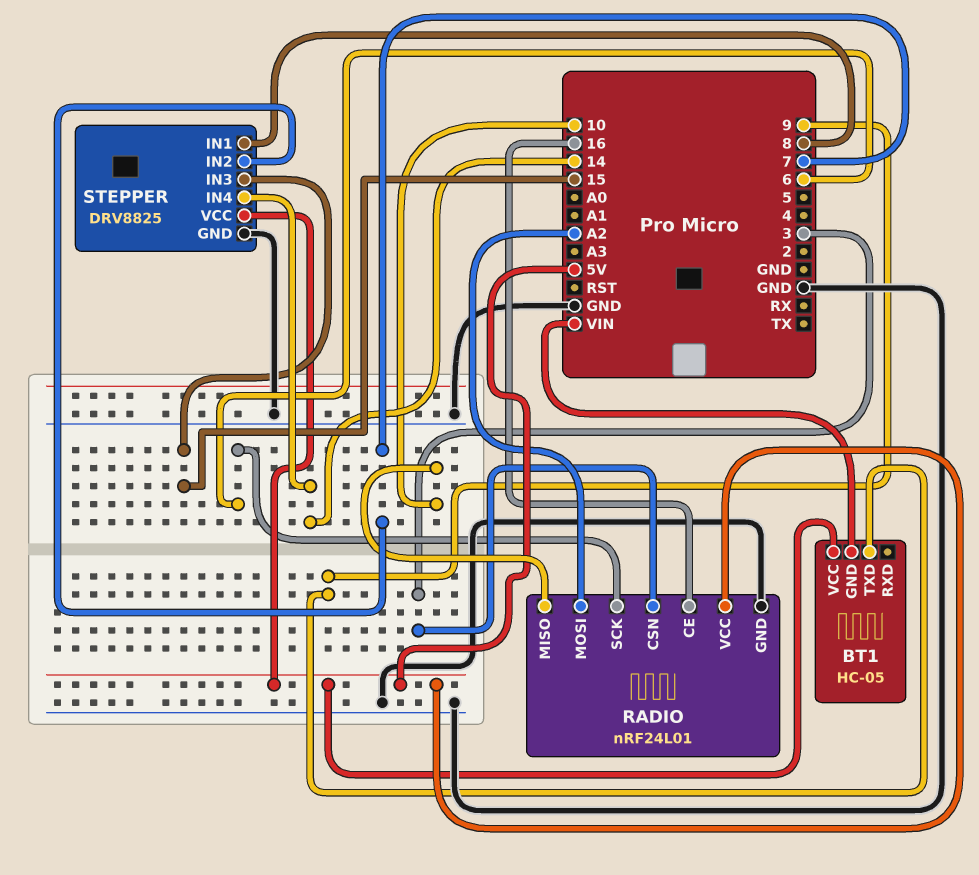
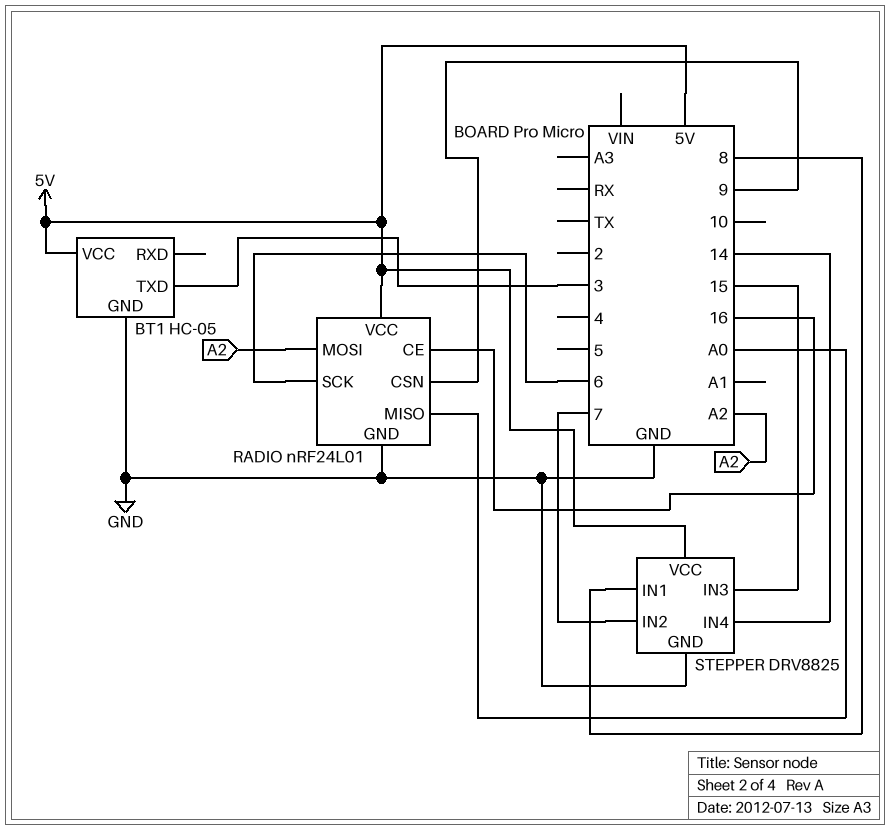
BT1 pin GND: VIN -> GND
BT1 pin TXD: 9 -> 3
RADIO pin CSN: 3 -> 9
RADIO pin MISO: 10 -> A0

